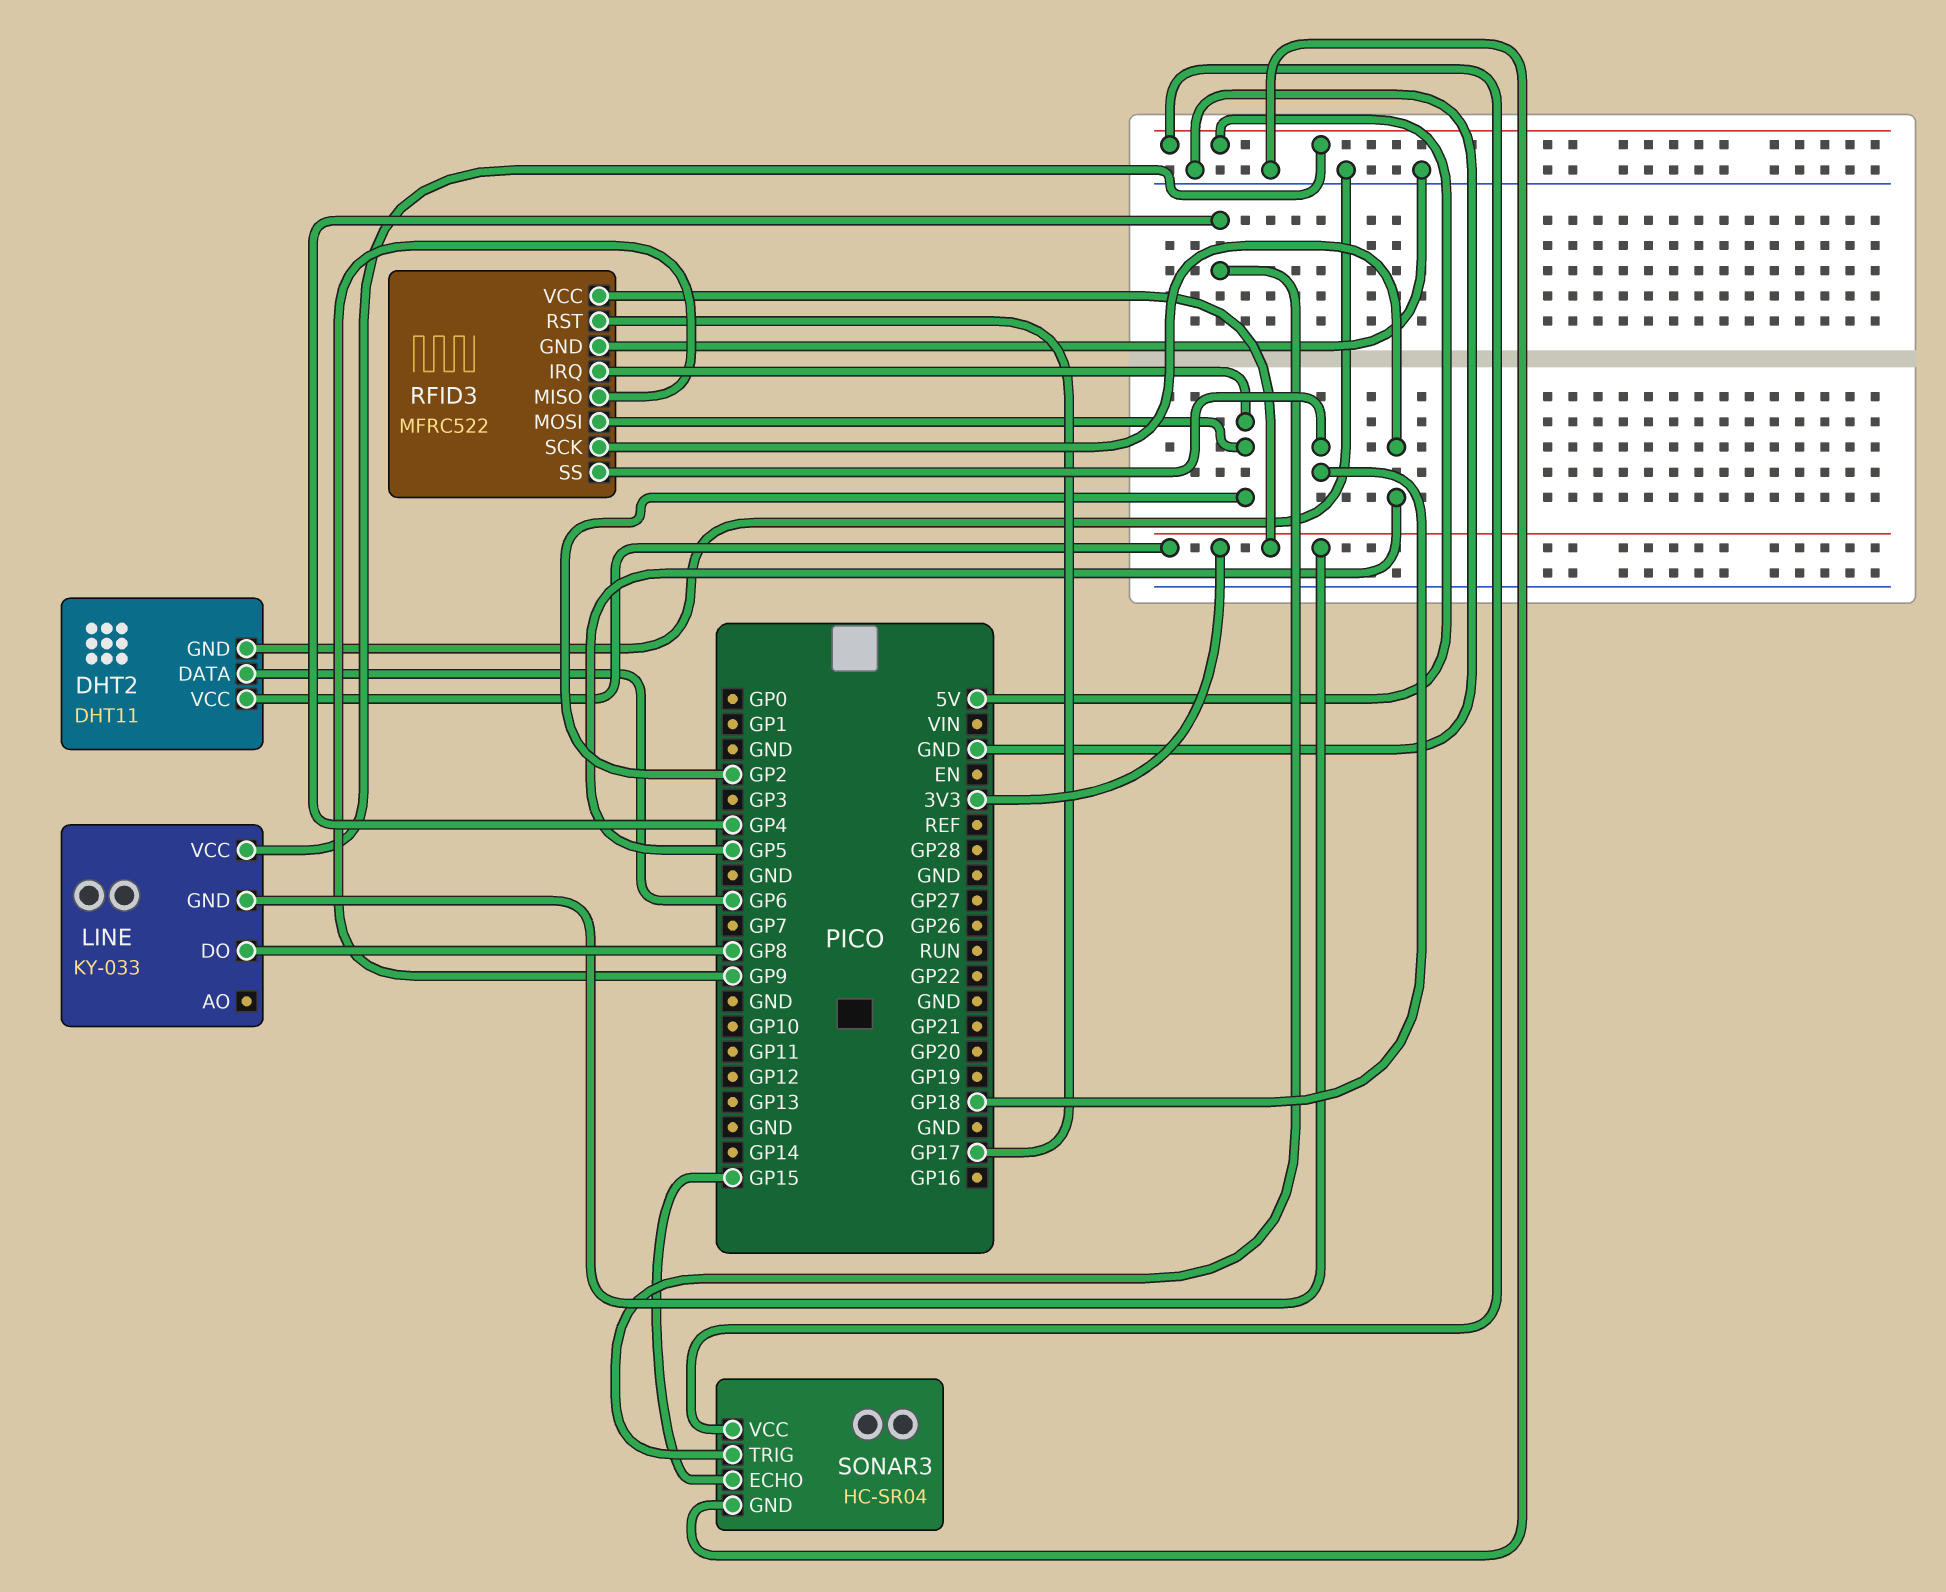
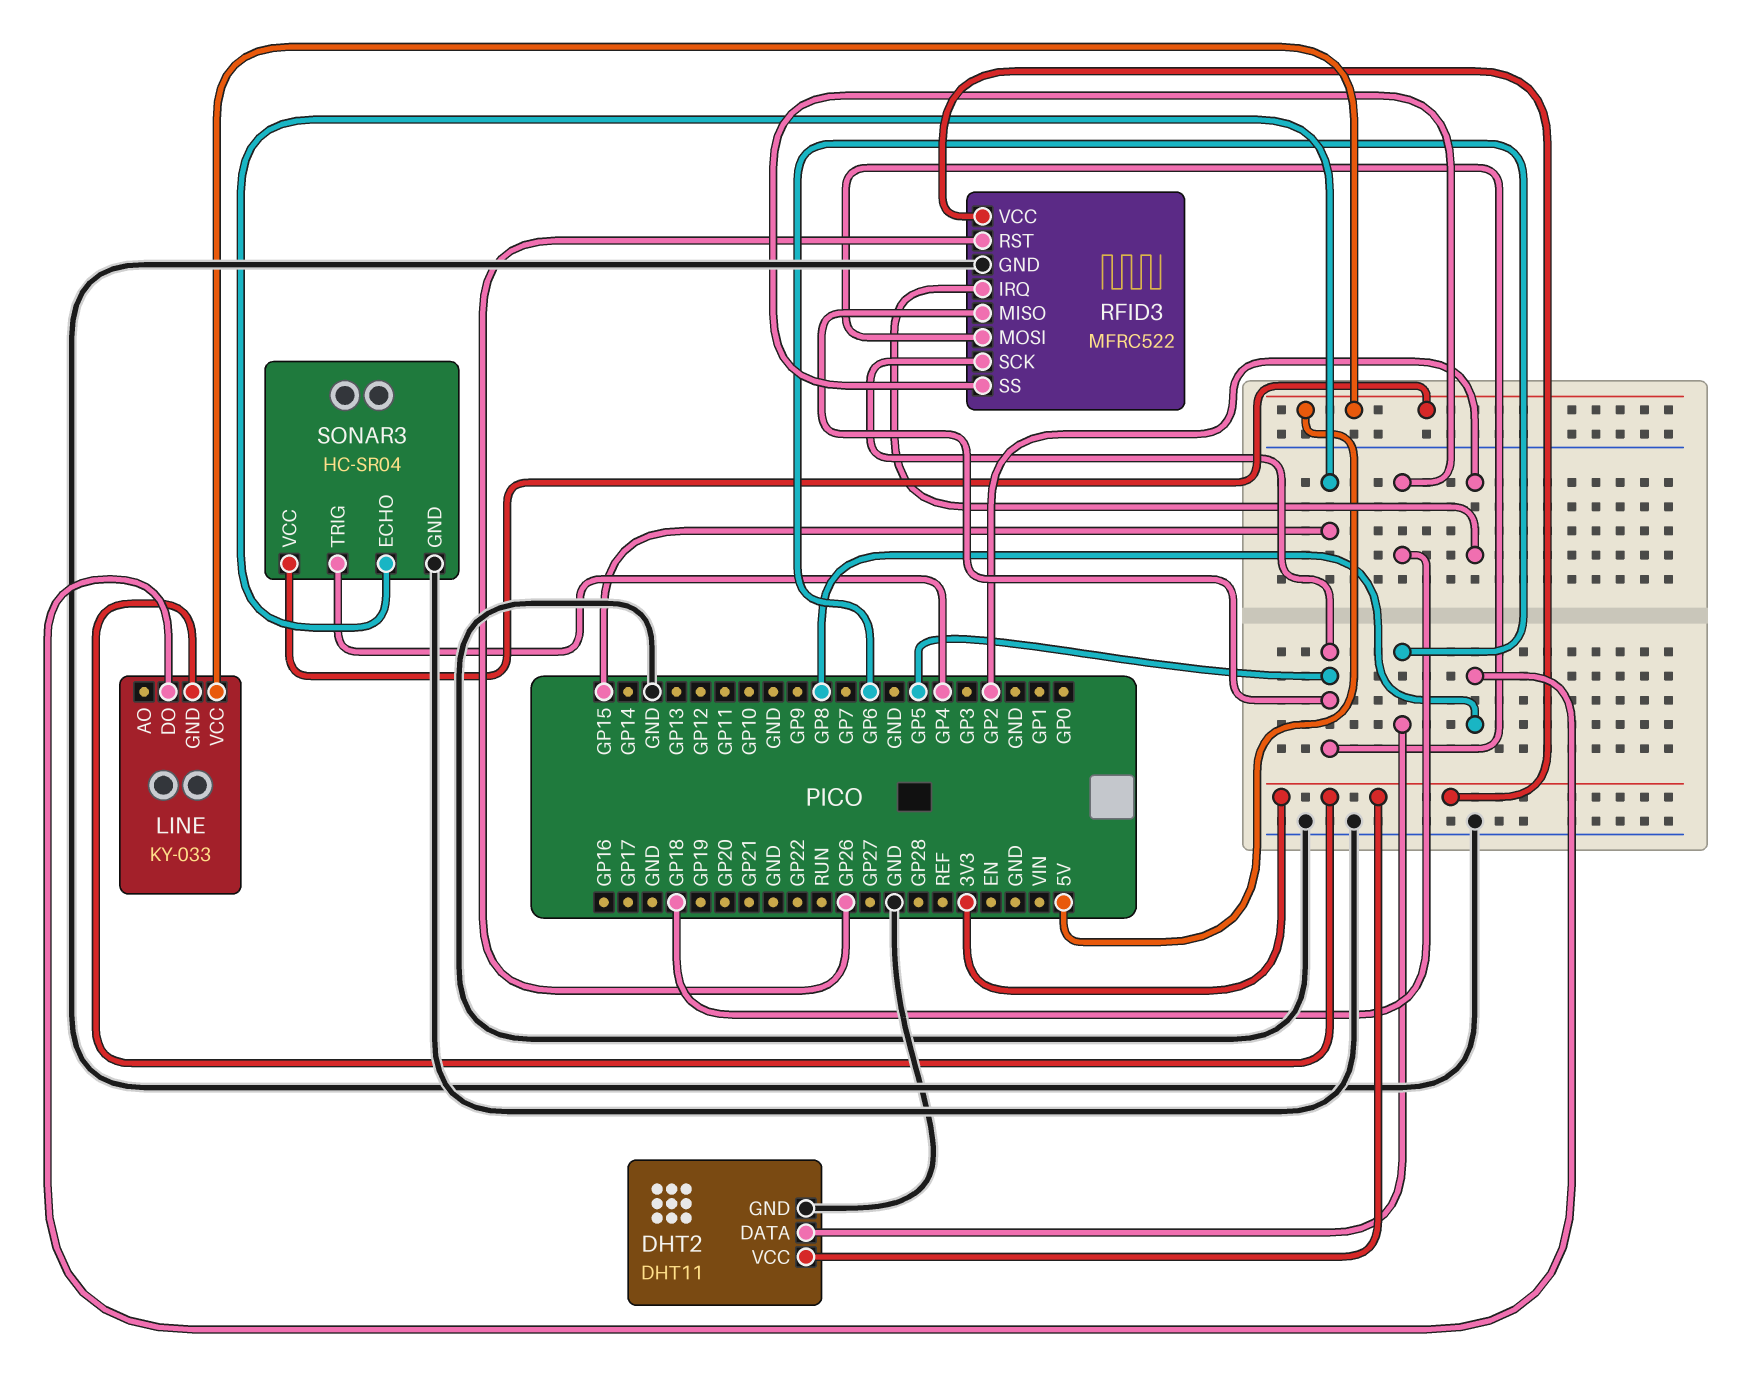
RFID3 pin MISO: GP9 -> GP5
RFID3 pin MOSI: GP2 -> GP5
RFID3 pin RST: GP17 -> GP26

